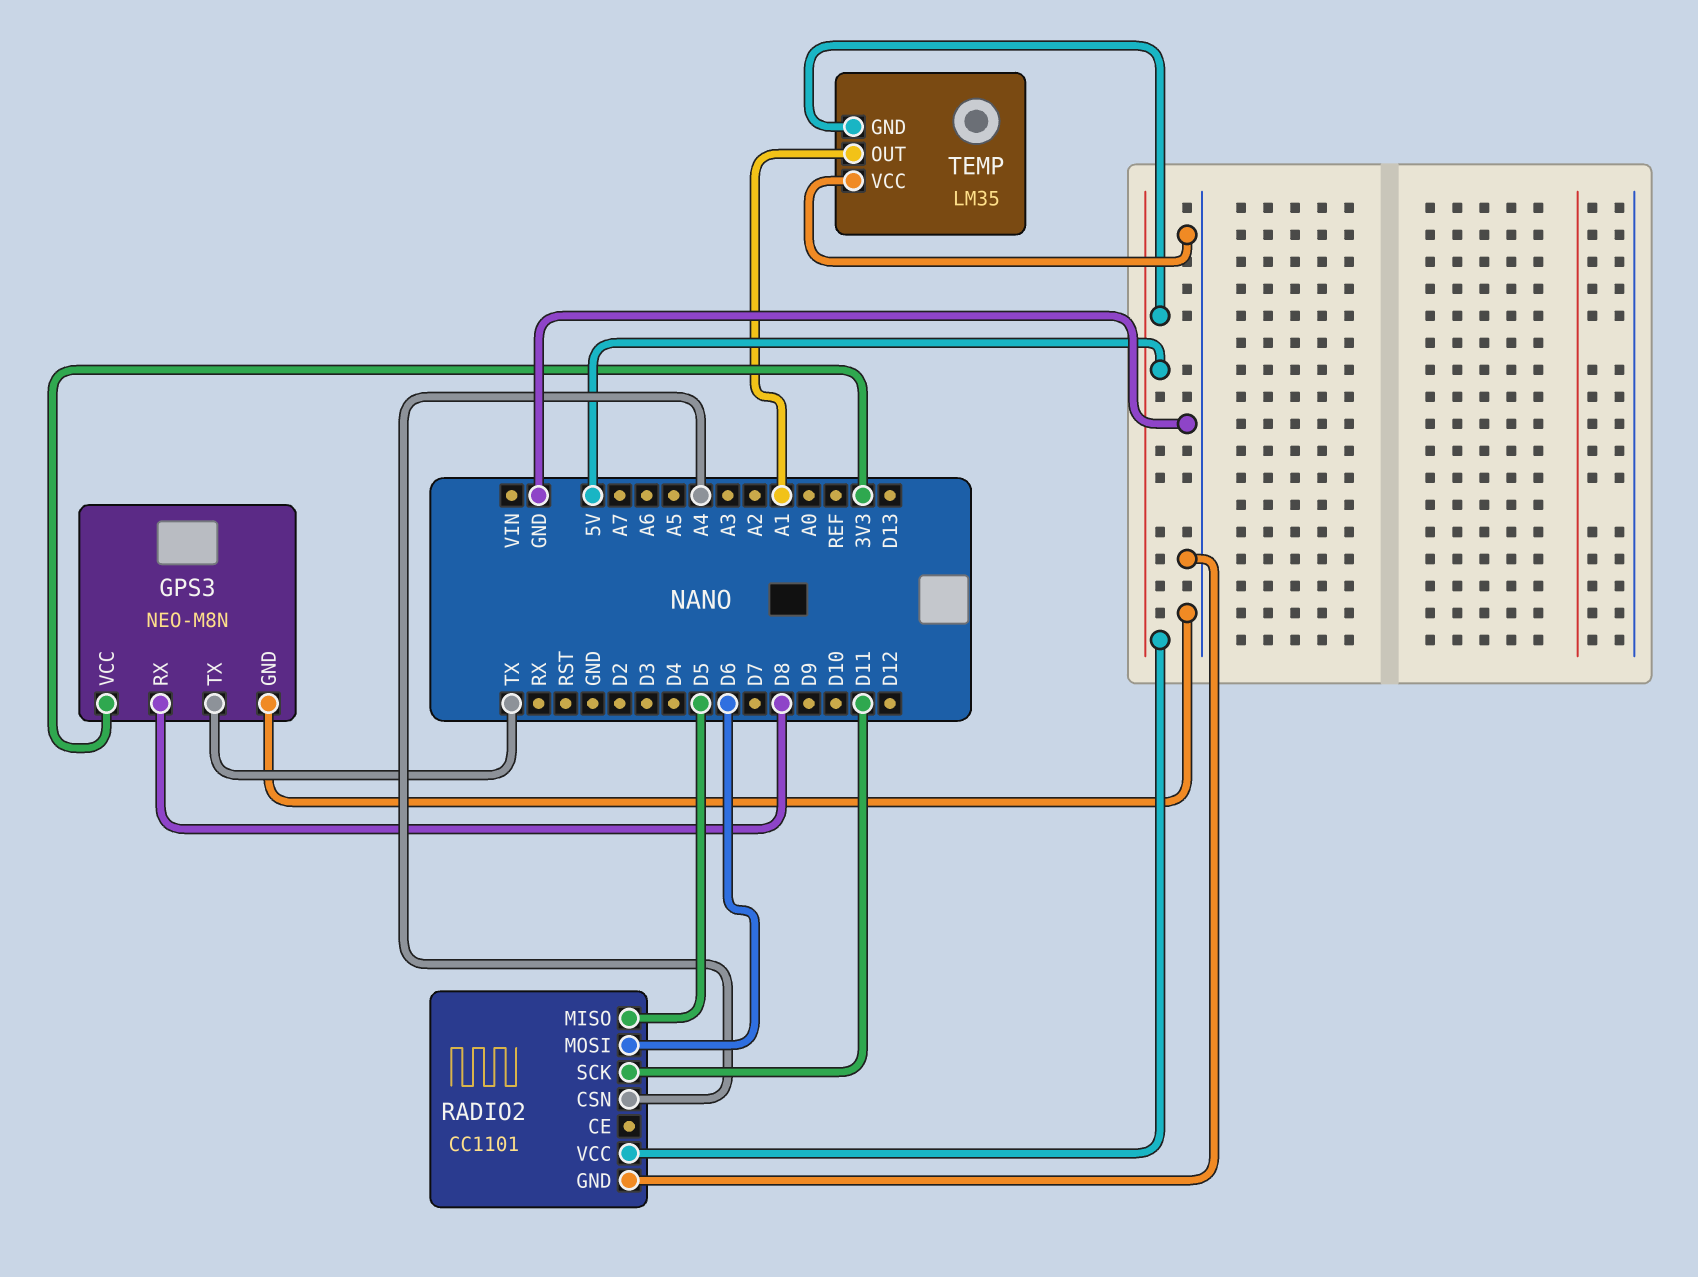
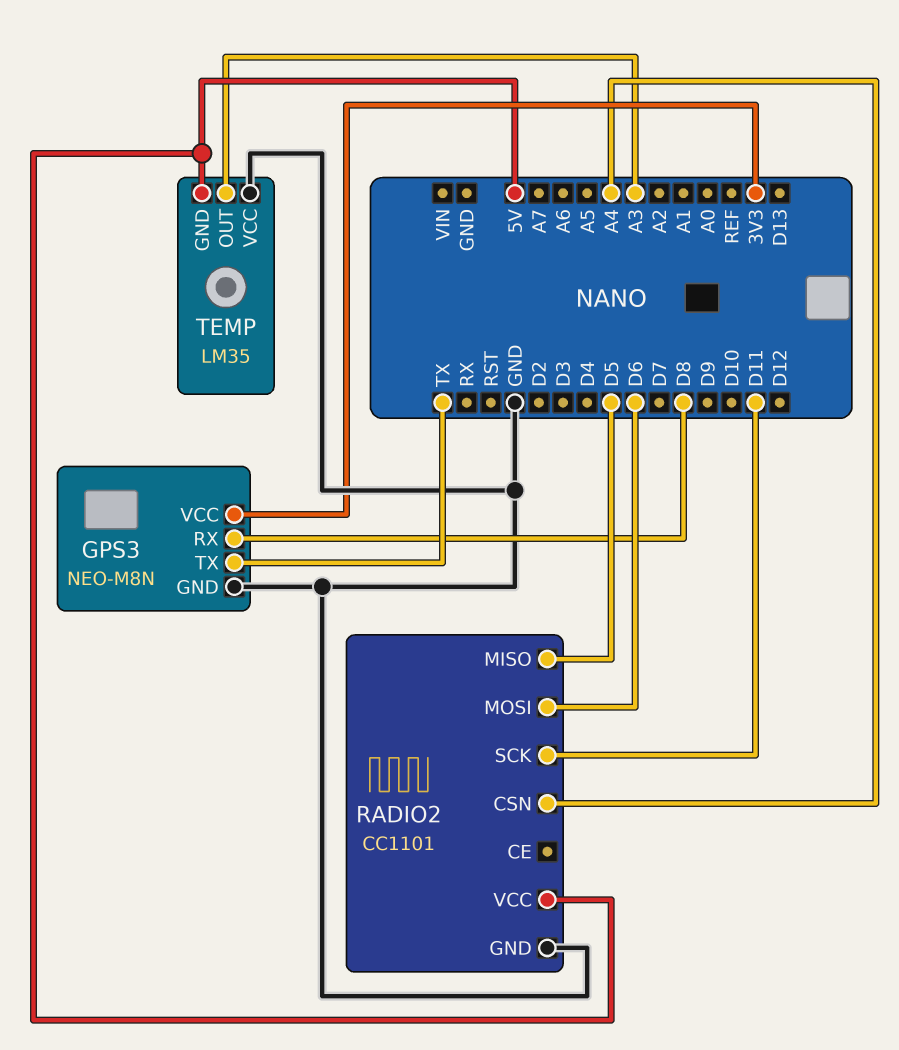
TEMP pin OUT: A1 -> A3

